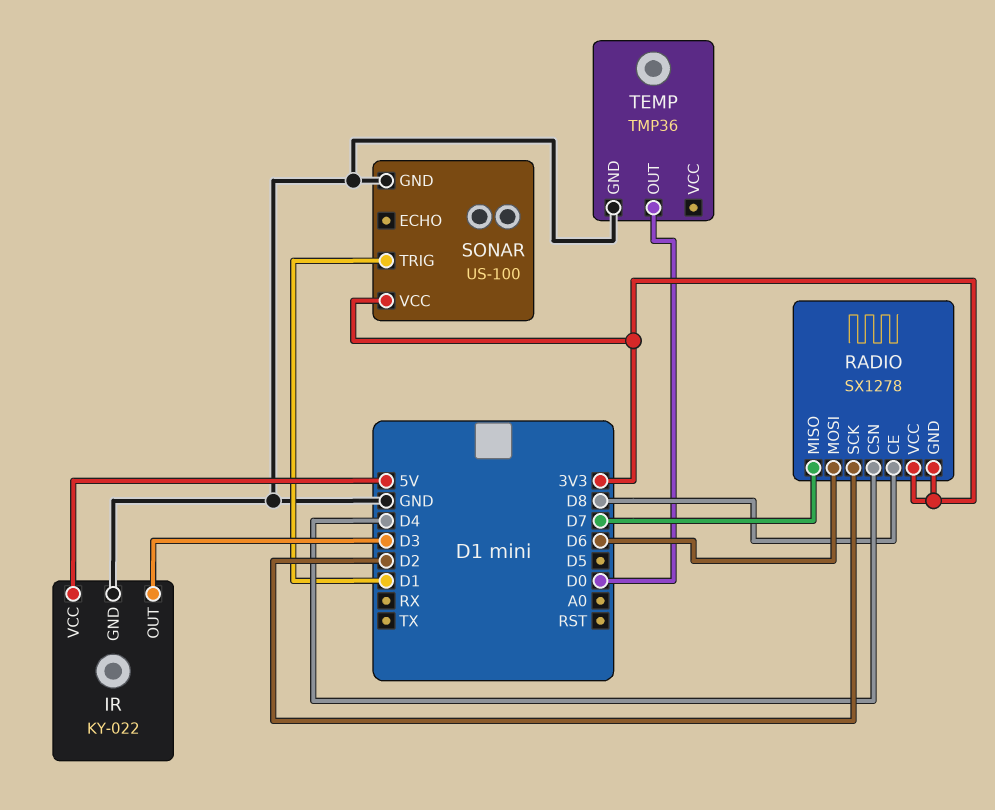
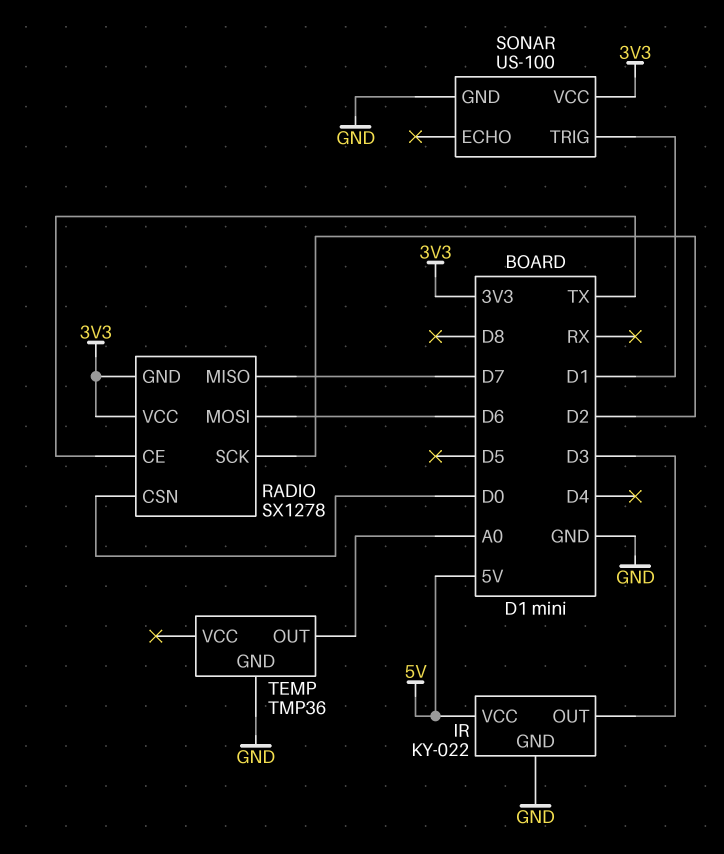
RADIO pin CE: D8 -> TX
RADIO pin CSN: D4 -> D0
TEMP pin OUT: D0 -> A0

